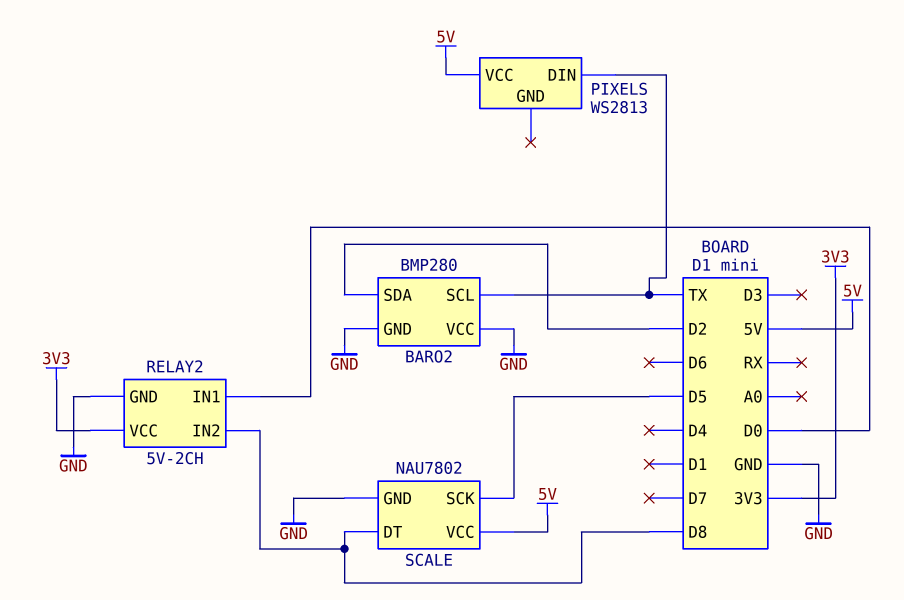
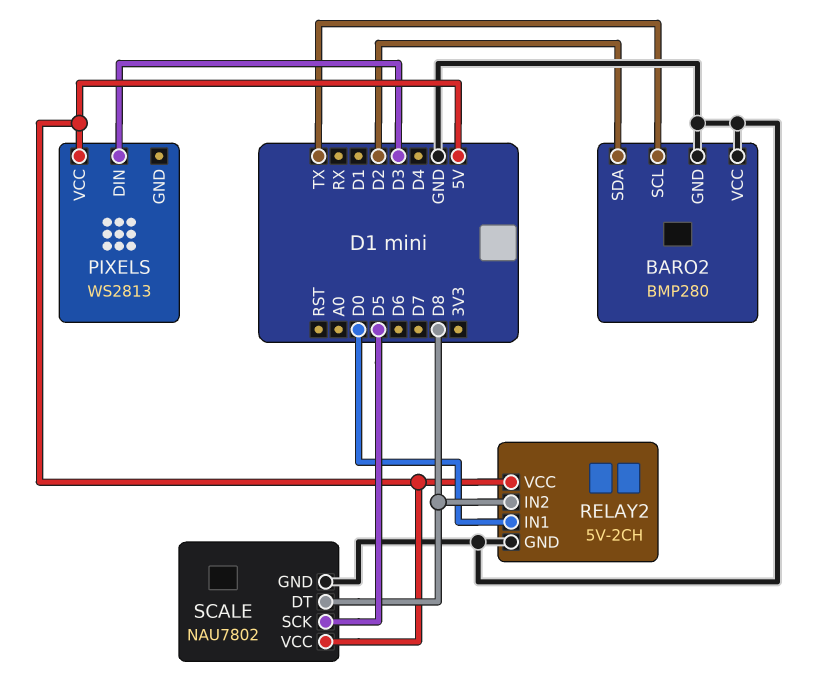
PIXELS pin DIN: TX -> D3
RELAY2 pin VCC: 3V3 -> 5V

